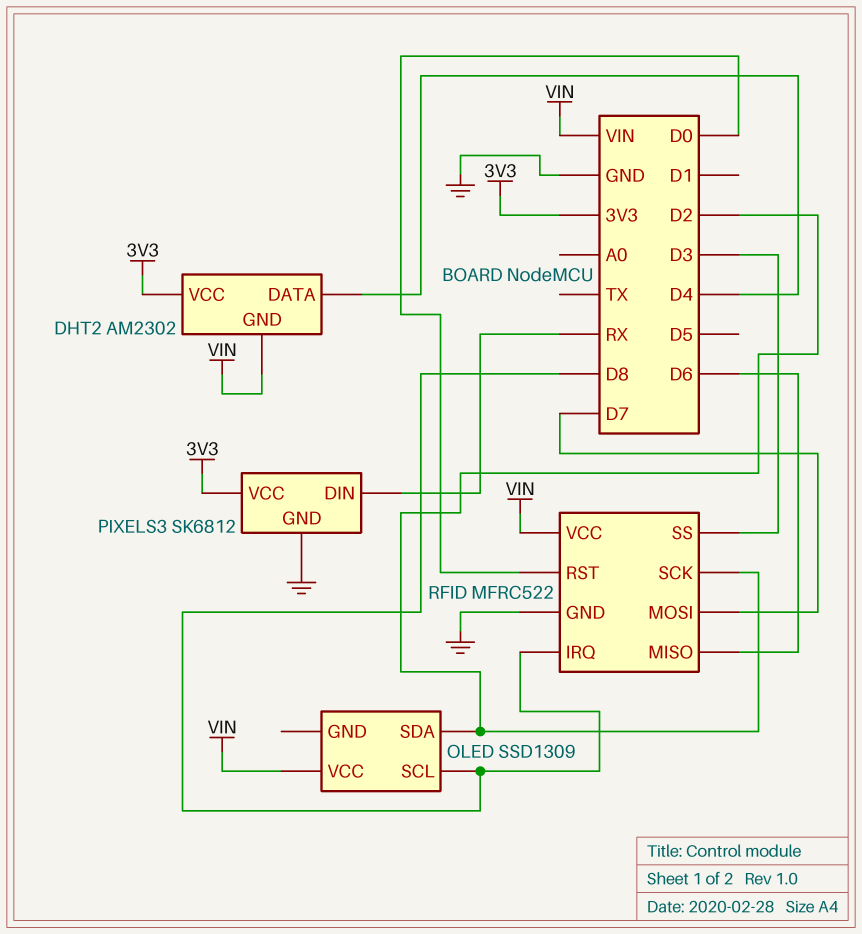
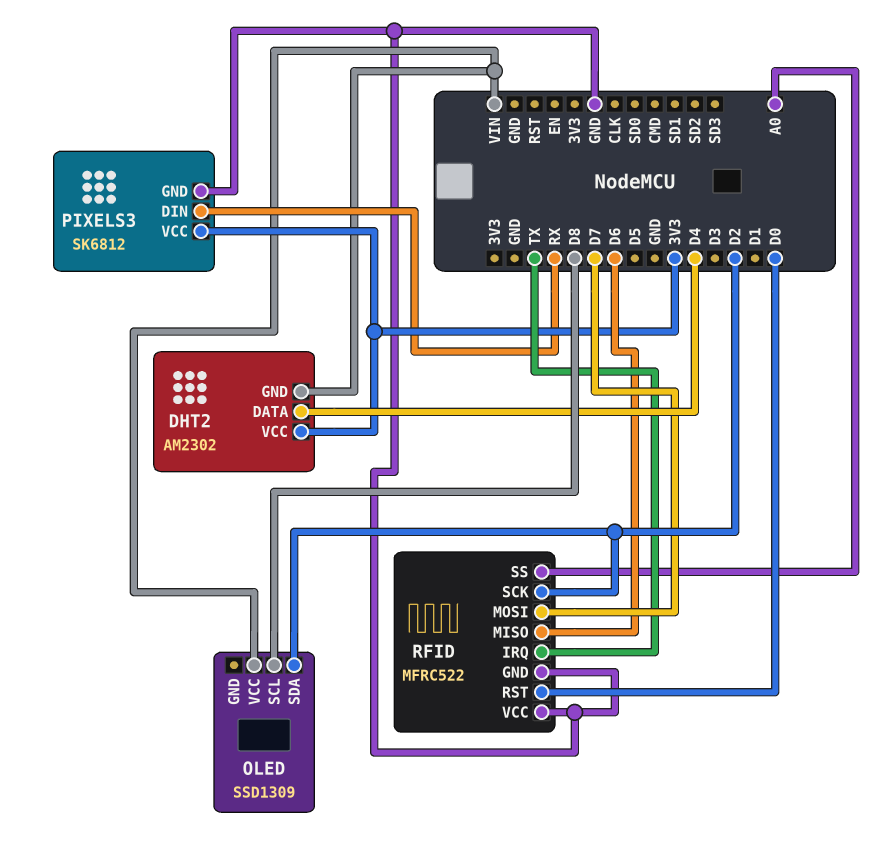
RFID pin IRQ: D8 -> TX
RFID pin SS: D3 -> A0
RFID pin VCC: VIN -> GND

